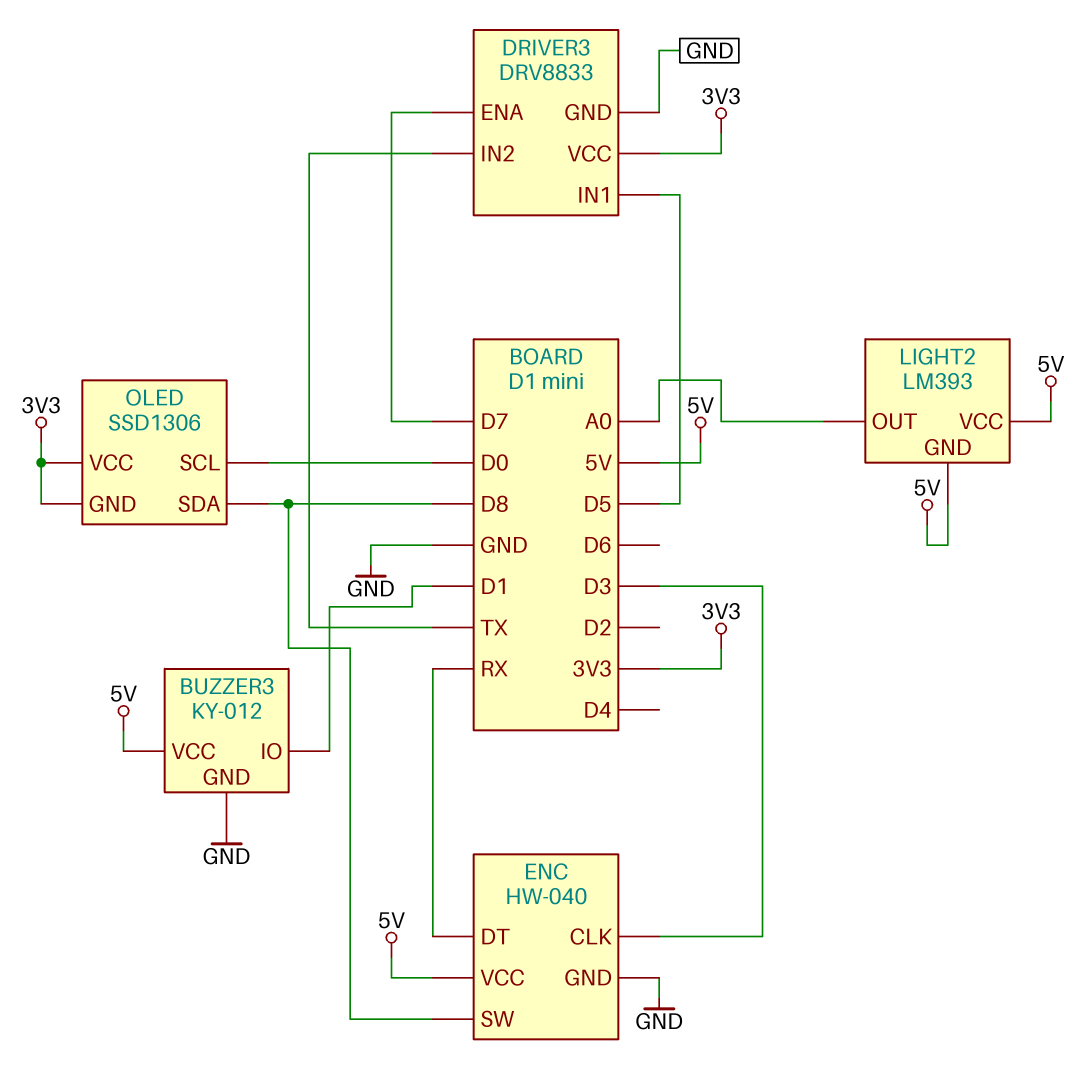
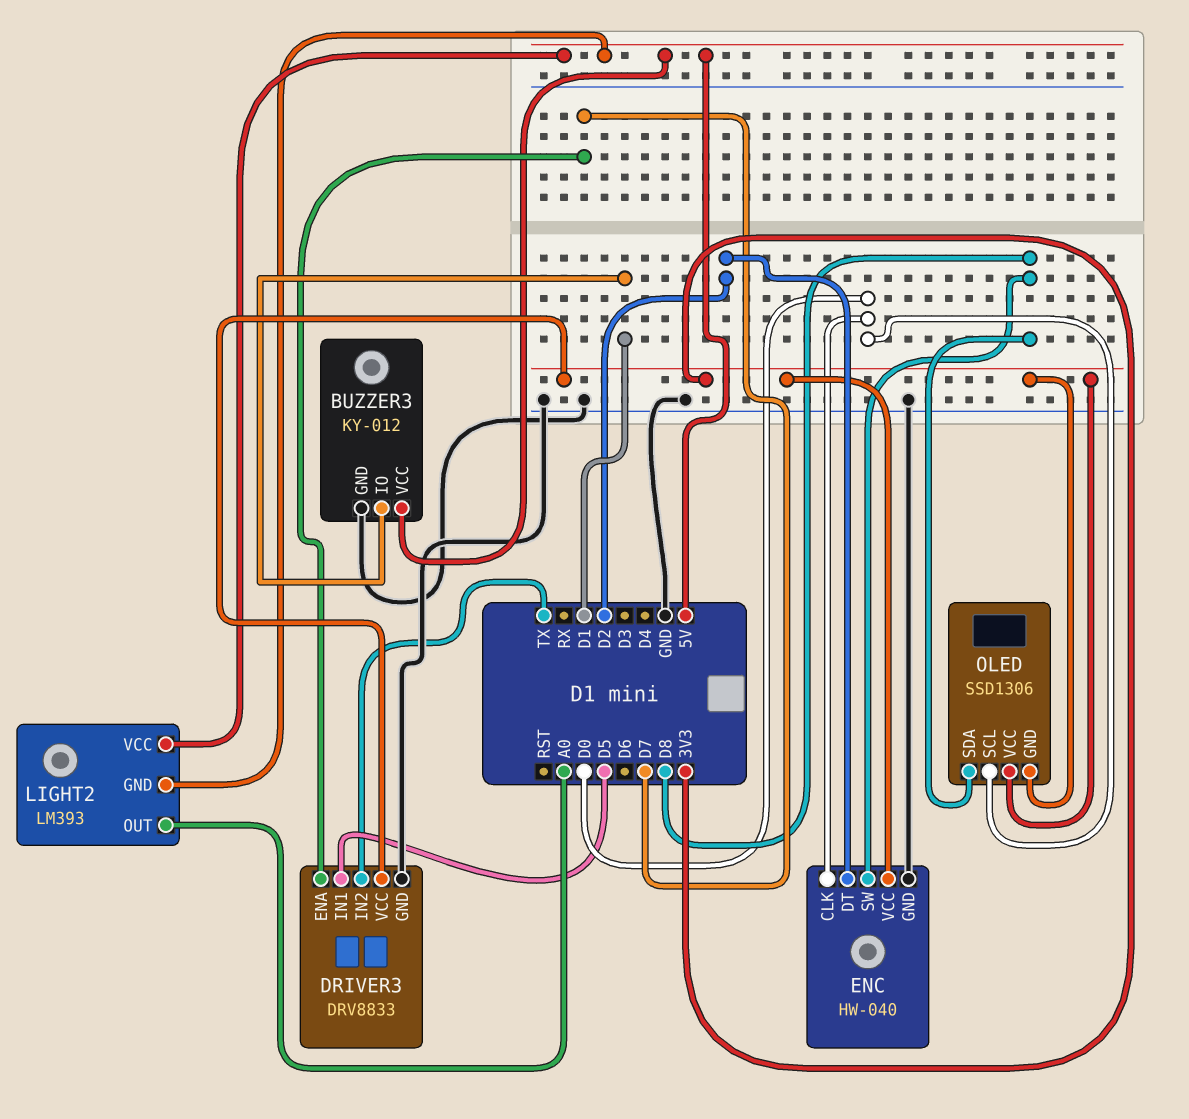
ENC pin CLK: D3 -> D0
ENC pin DT: RX -> D2
ENC pin VCC: 5V -> 3V3

